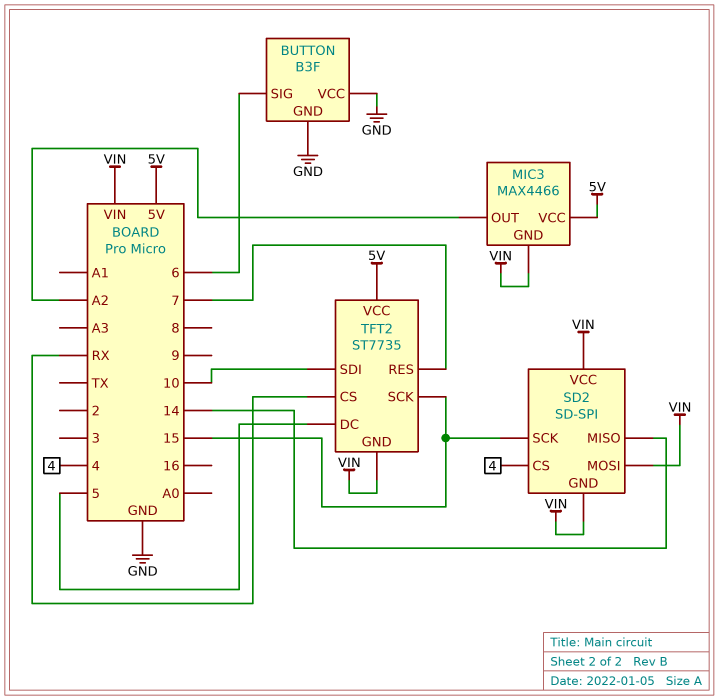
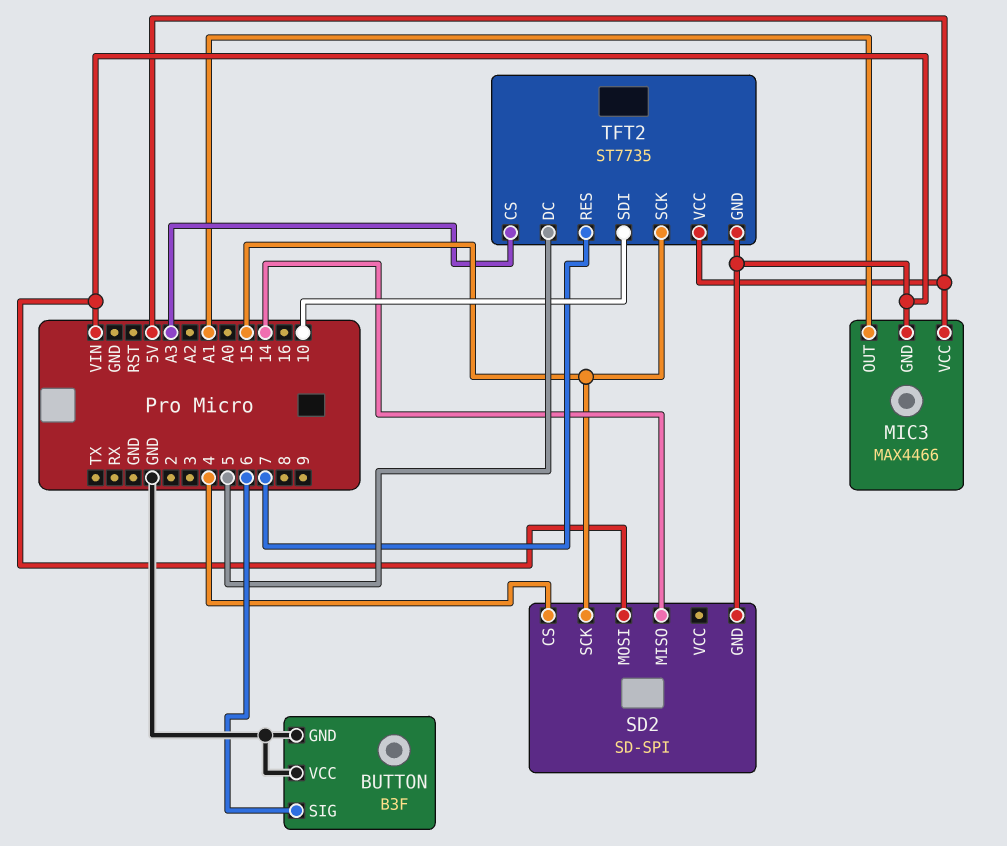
MIC3 pin OUT: A2 -> A1
SD2 pin VCC: VIN -> none
TFT2 pin CS: RX -> A3

